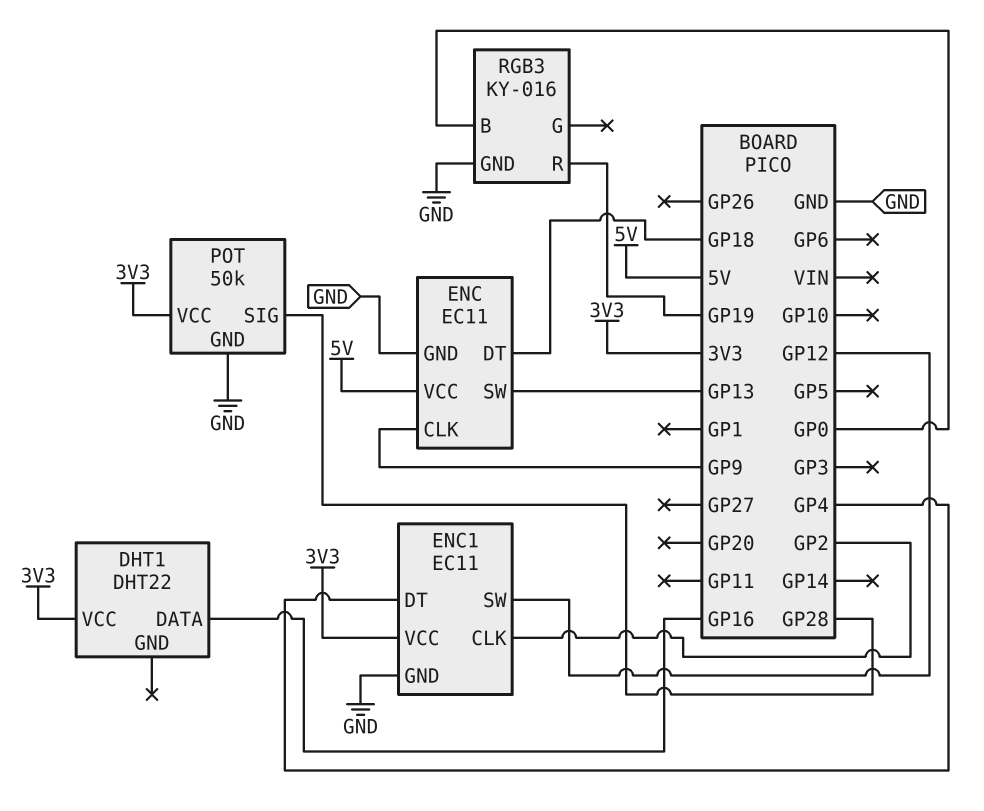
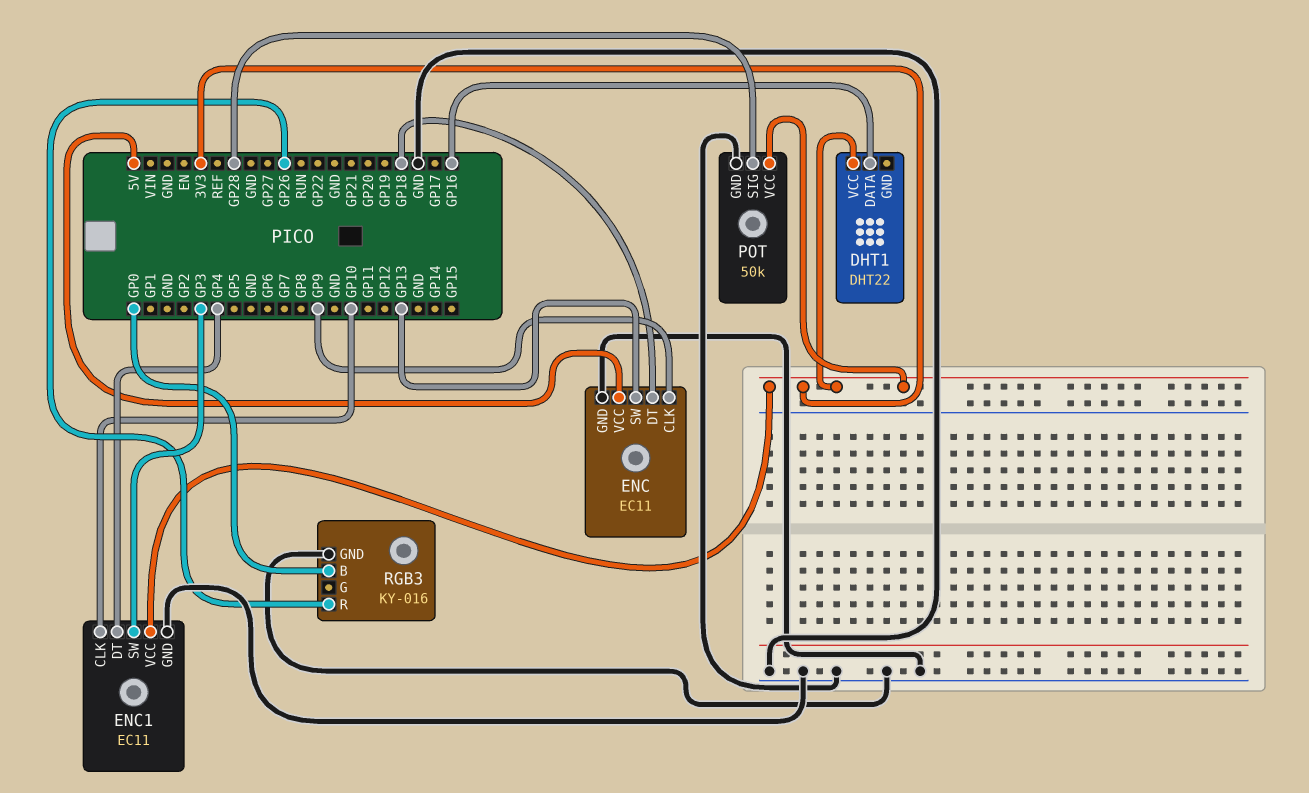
ENC1 pin CLK: GP2 -> GP10
ENC1 pin SW: GP12 -> GP3
RGB3 pin R: GP19 -> GP26

